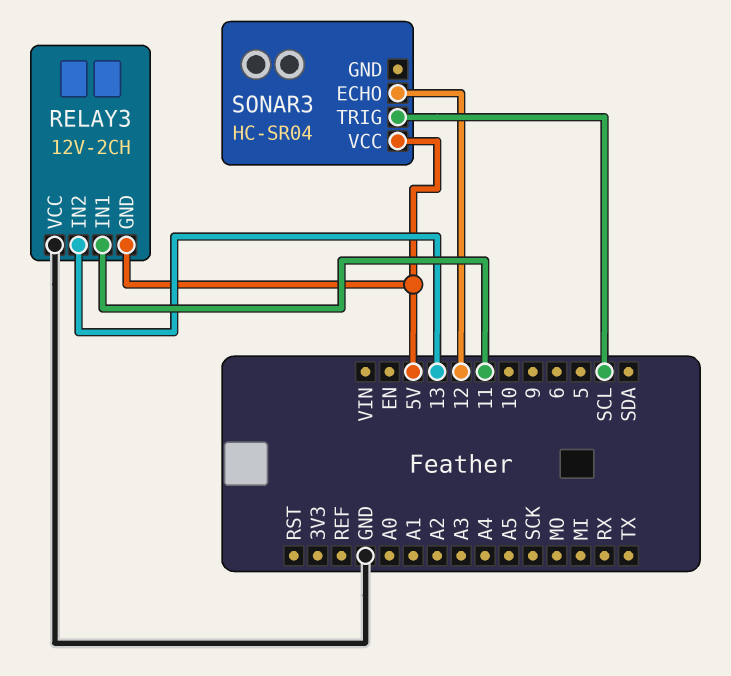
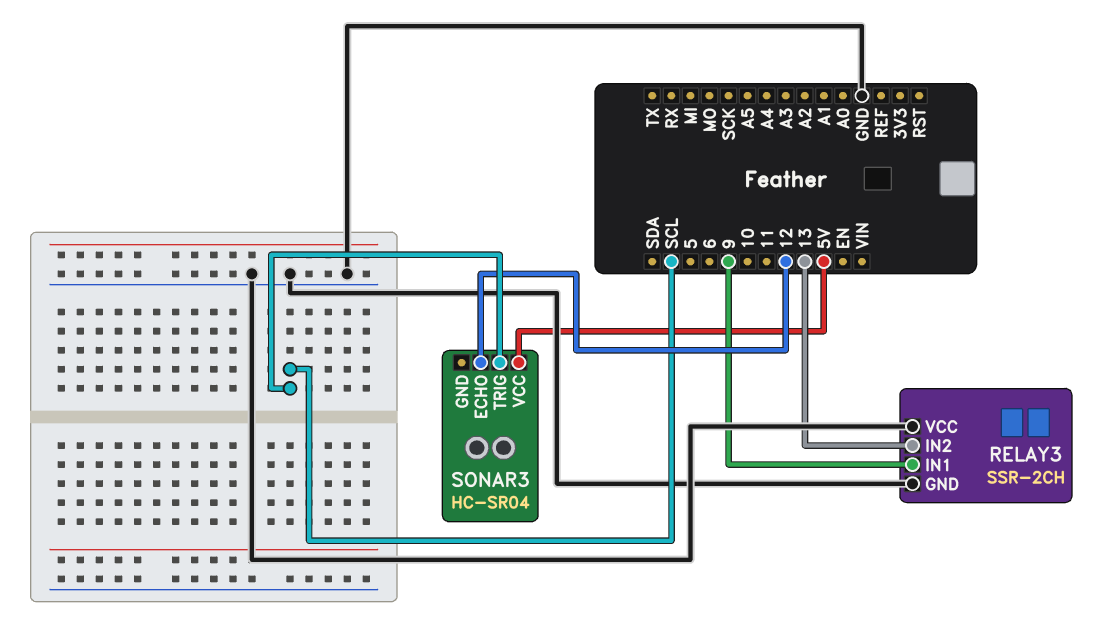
RELAY3: 12V-2CH -> SSR-2CH
RELAY3 pin GND: 5V -> GND
RELAY3 pin IN1: 11 -> 9

